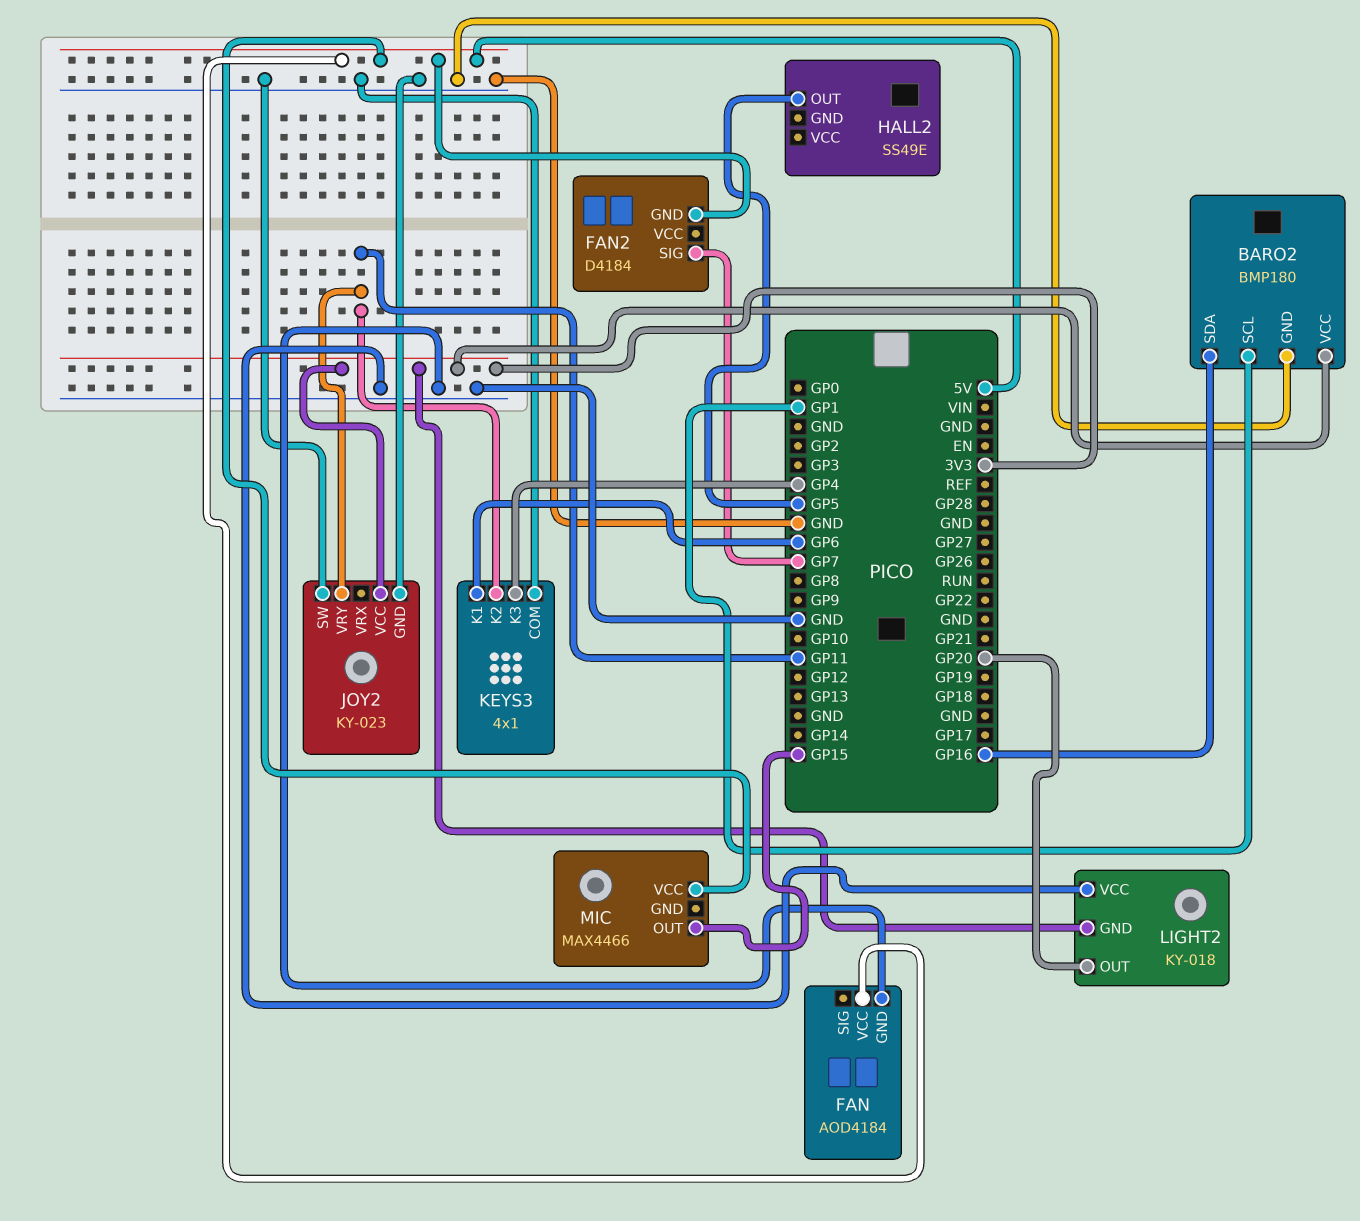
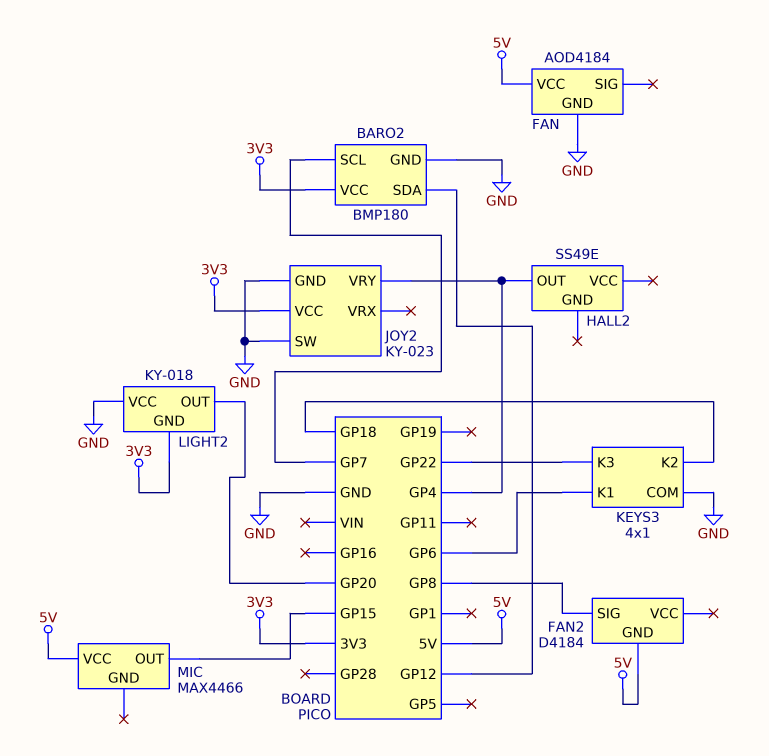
BARO2 pin SCL: GP1 -> GP7
BARO2 pin SDA: GP16 -> GP12
FAN2 pin SIG: GP7 -> GP8
HALL2 pin OUT: GP5 -> GP4
JOY2 pin VRY: GP11 -> GP4
KEYS3 pin K2: GP11 -> GP18
KEYS3 pin K3: GP4 -> GP22

